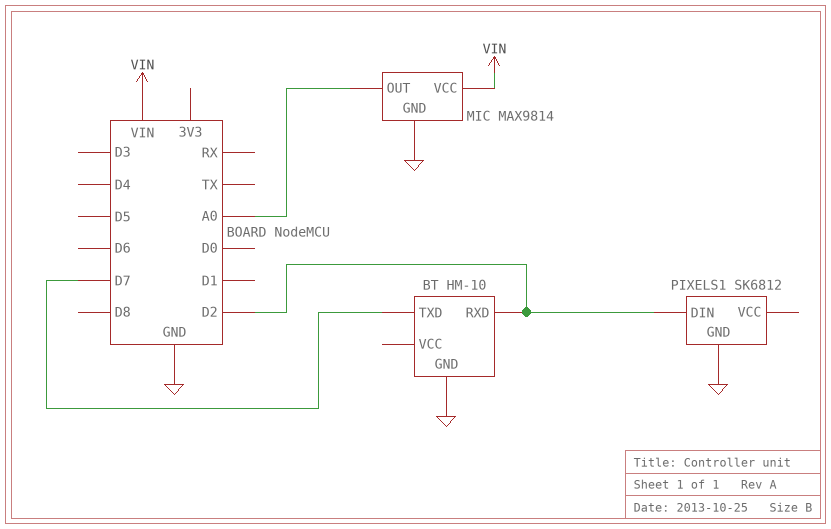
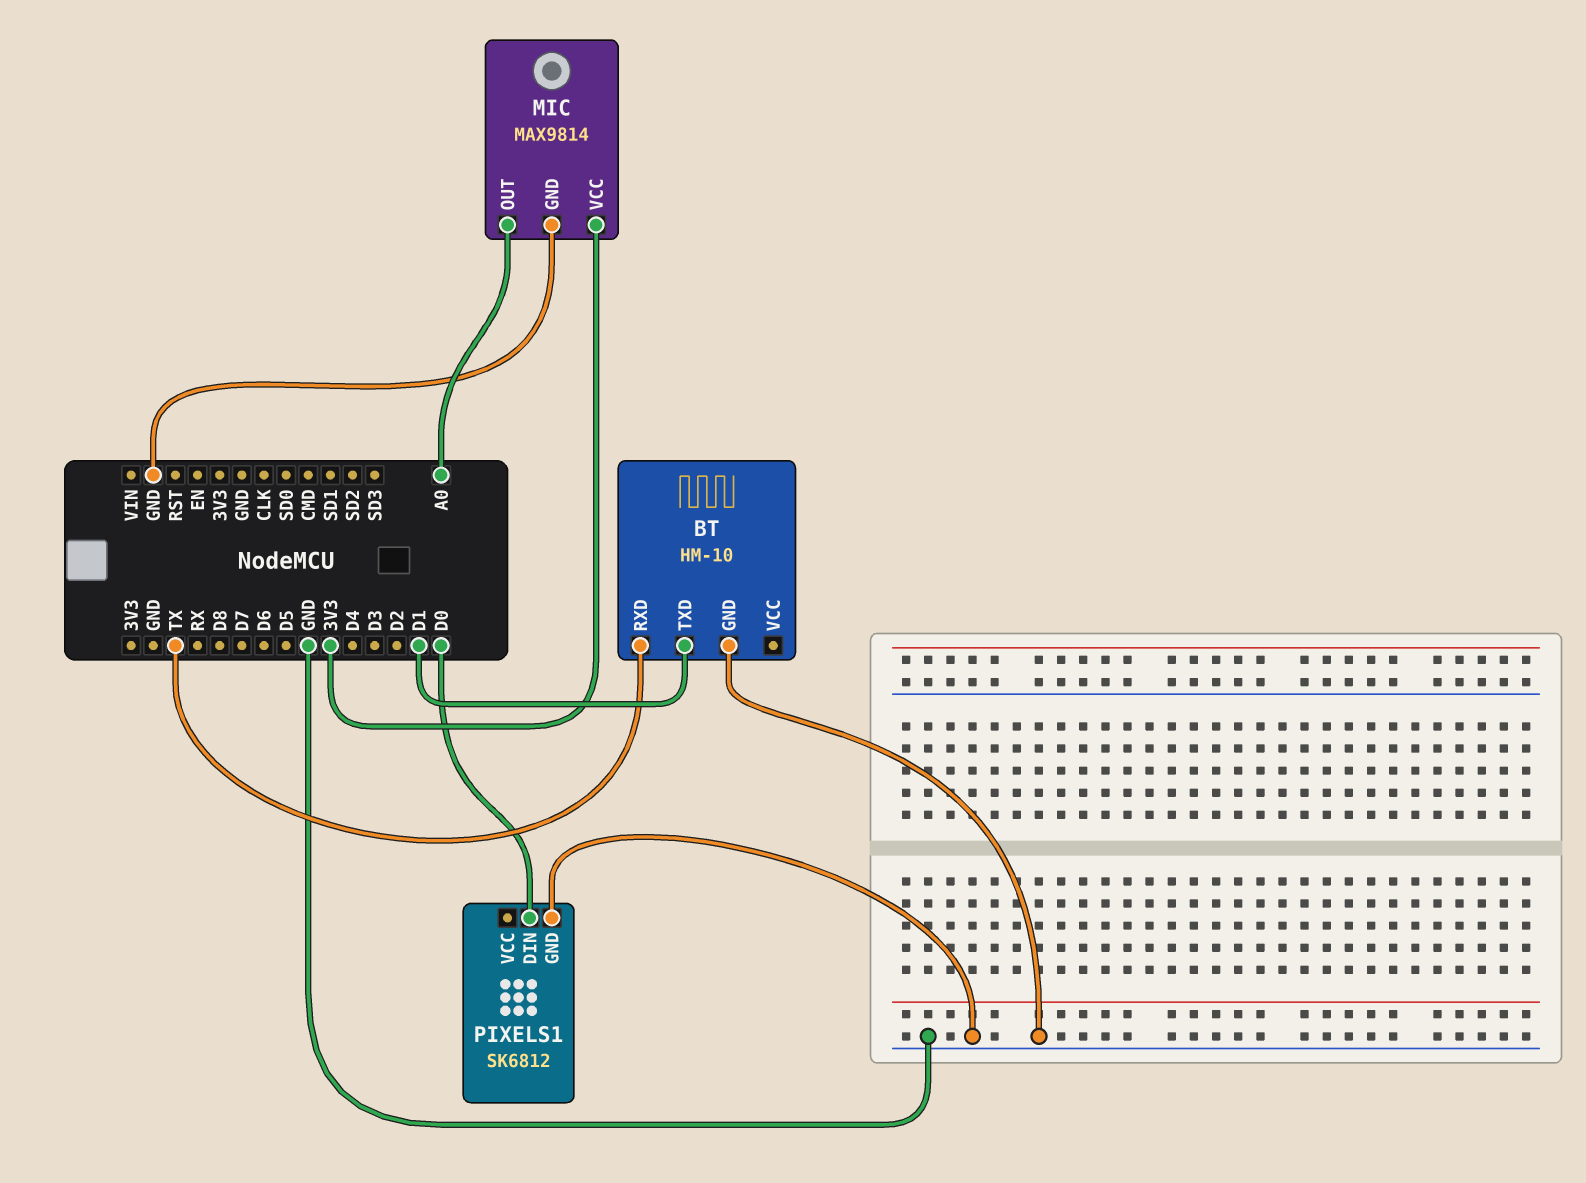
BT pin RXD: D2 -> TX
BT pin TXD: D7 -> D1
MIC pin VCC: VIN -> 3V3
PIXELS1 pin DIN: D2 -> D0

